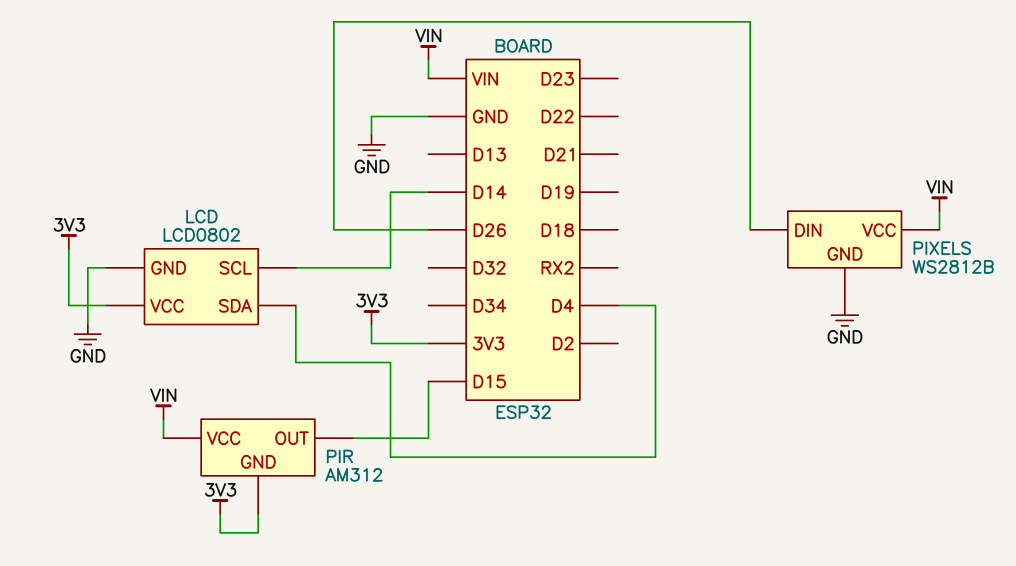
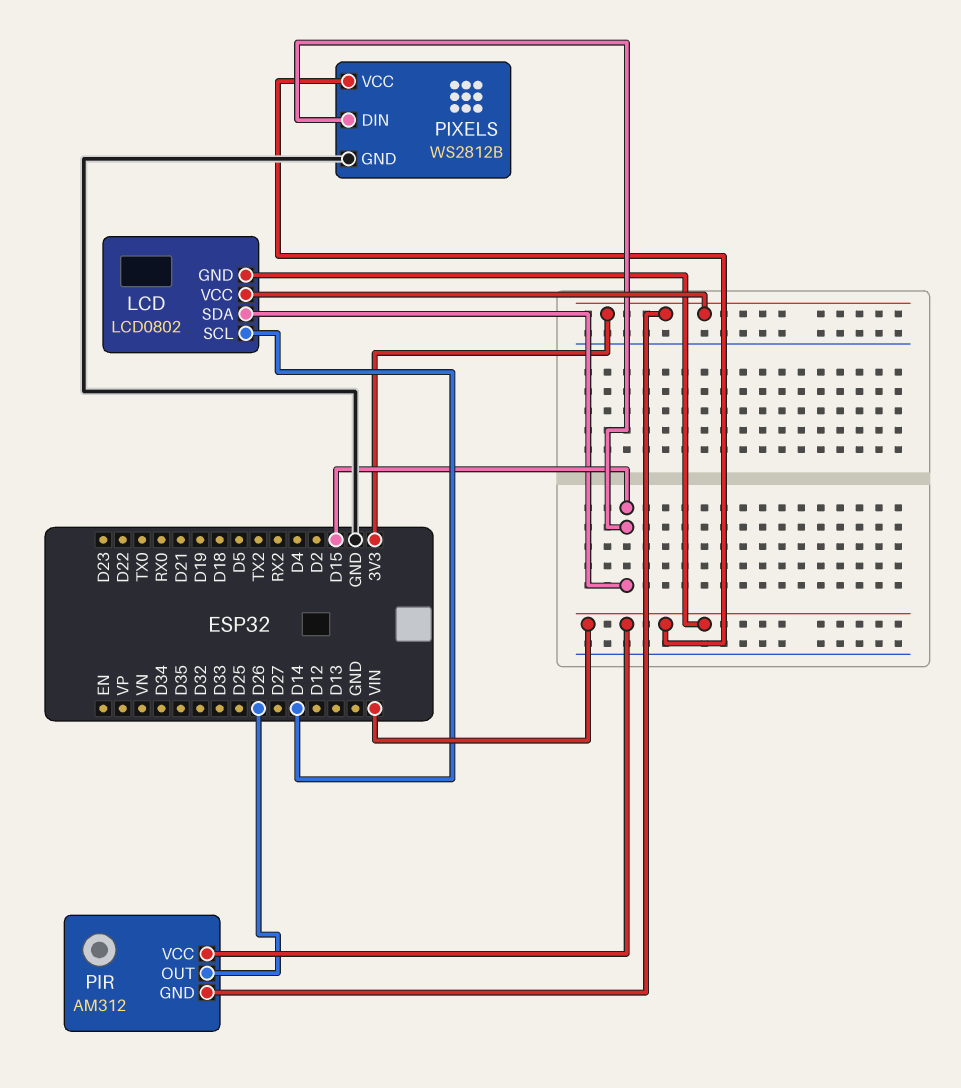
LCD pin GND: GND -> VIN
LCD pin SDA: D4 -> D15
PIR pin OUT: D15 -> D26
PIXELS pin DIN: D26 -> D15

